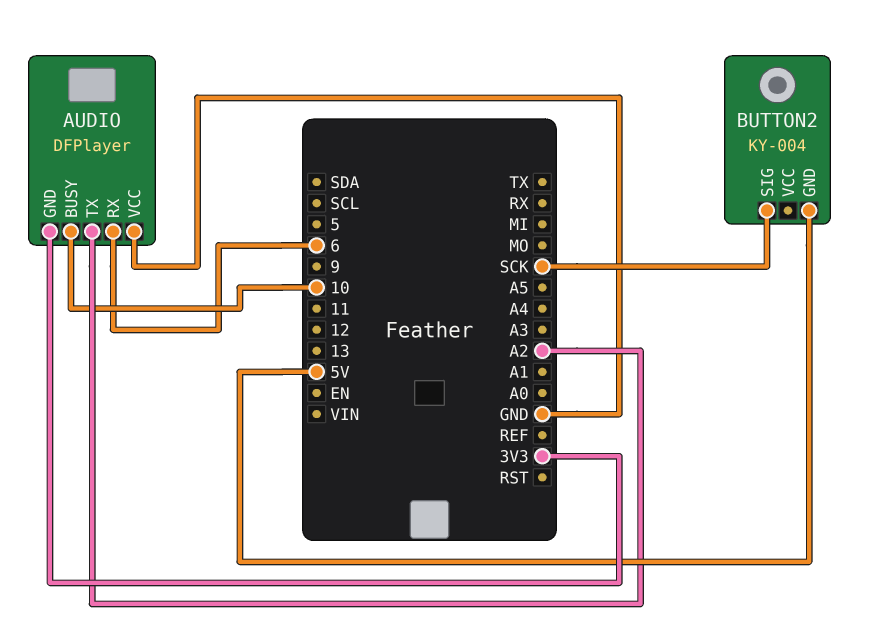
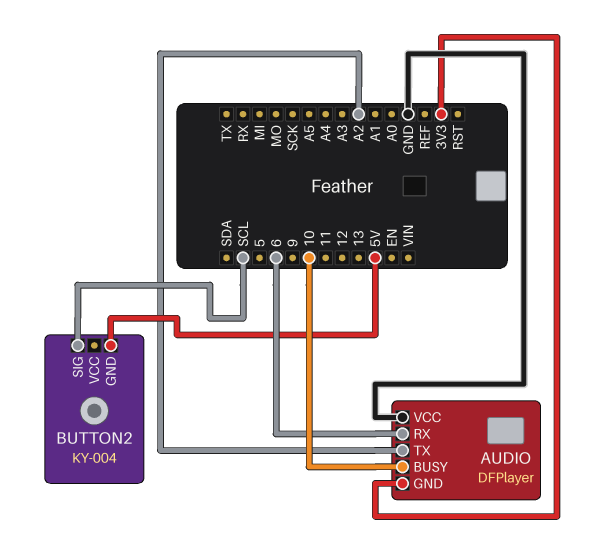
BUTTON2 pin SIG: SCK -> SCL

